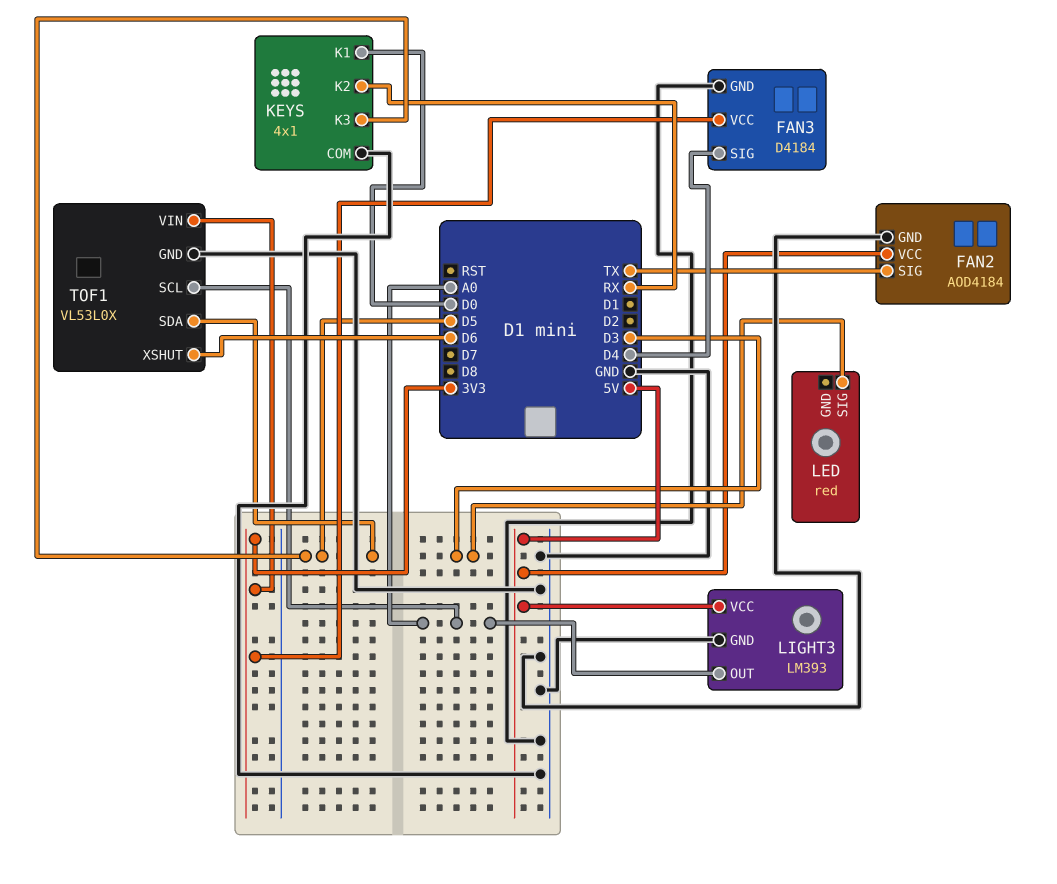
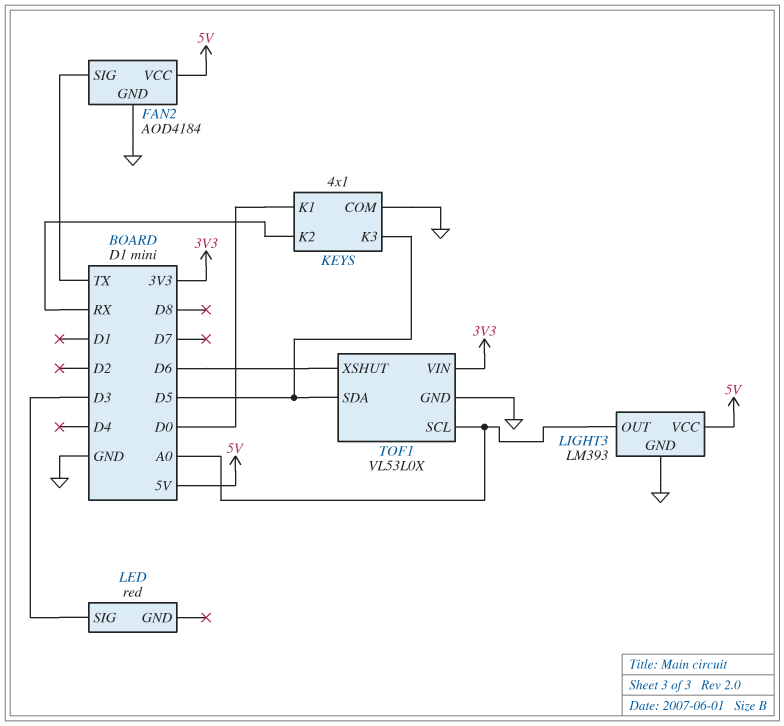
FAN3: D4184 -> none
FAN3 pin GND: GND -> none
FAN3 pin SIG: D4 -> none
FAN3 pin VCC: 3V3 -> none

